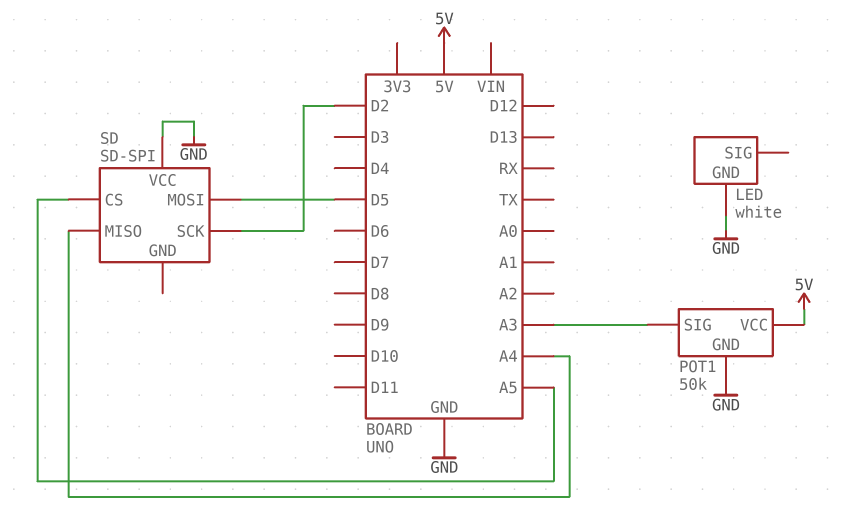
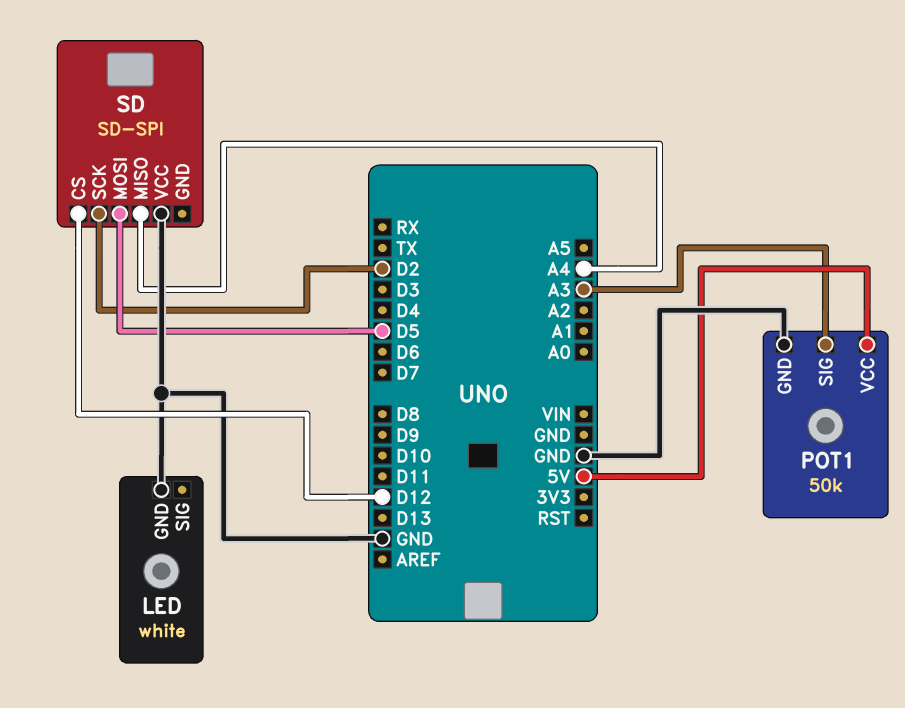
SD pin CS: A5 -> D12

